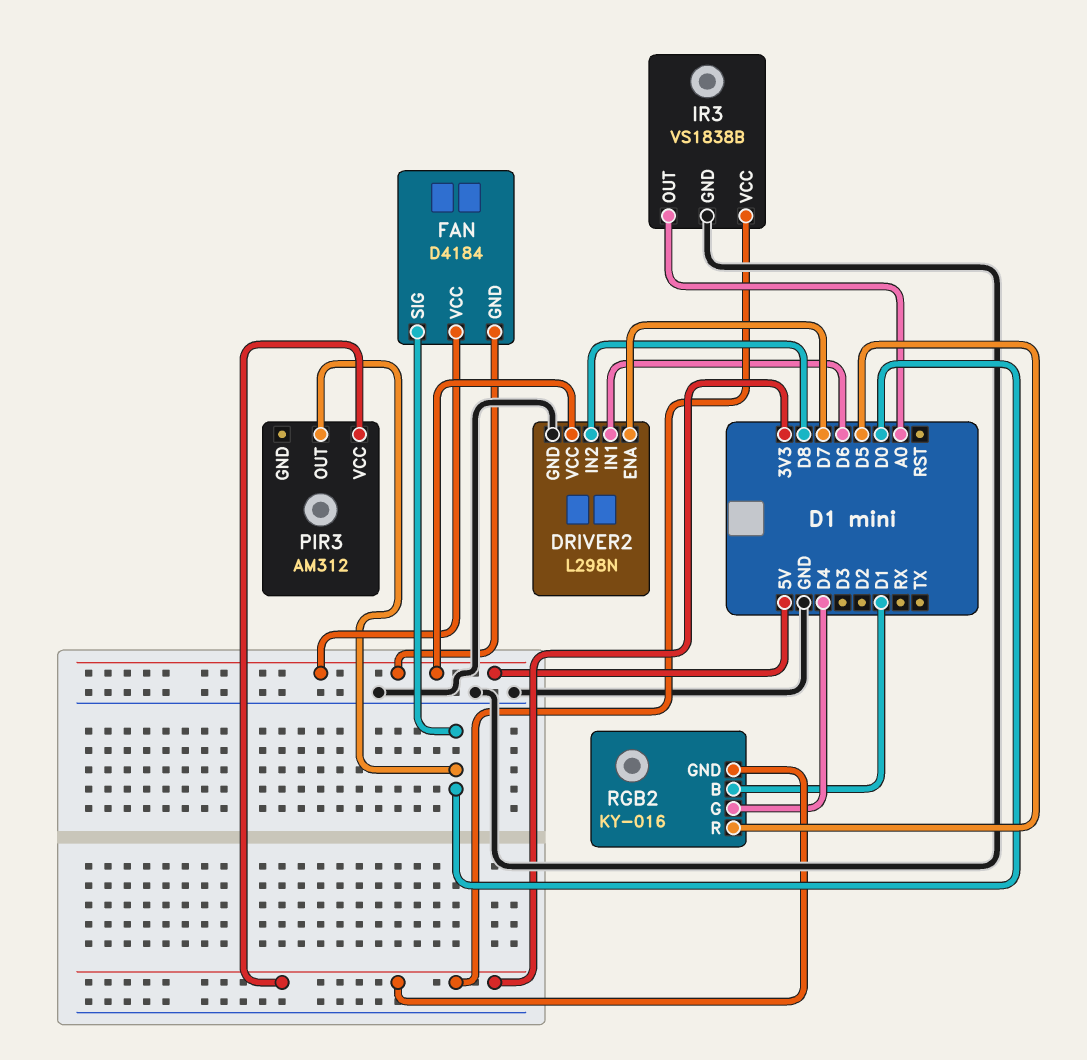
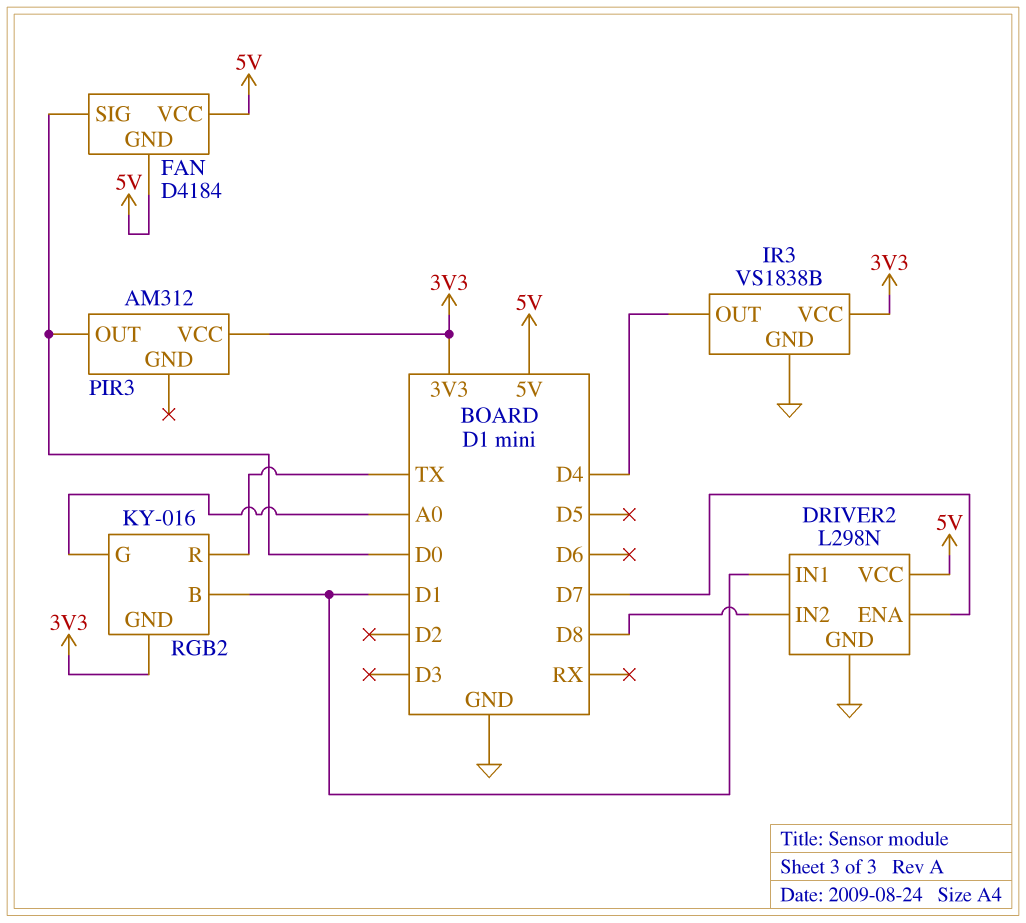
DRIVER2 pin IN1: D6 -> D1
IR3 pin OUT: A0 -> D4
RGB2 pin G: D4 -> A0
RGB2 pin R: D5 -> TX

